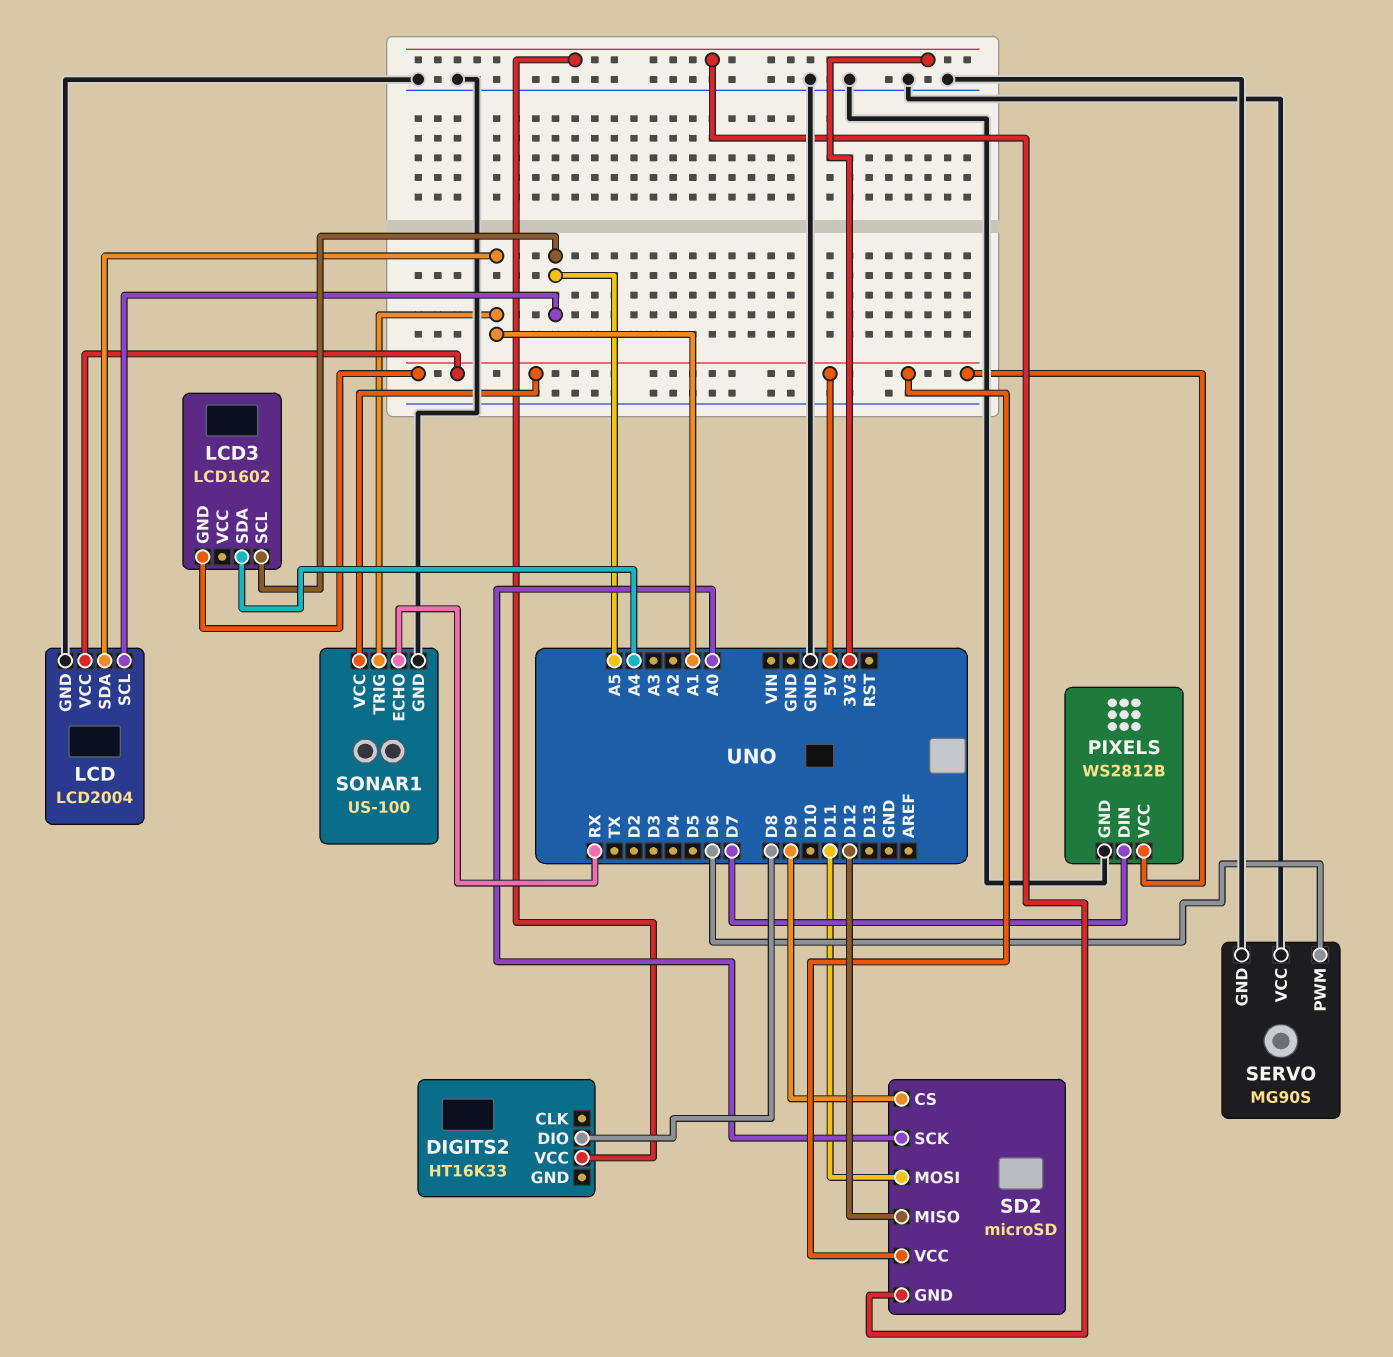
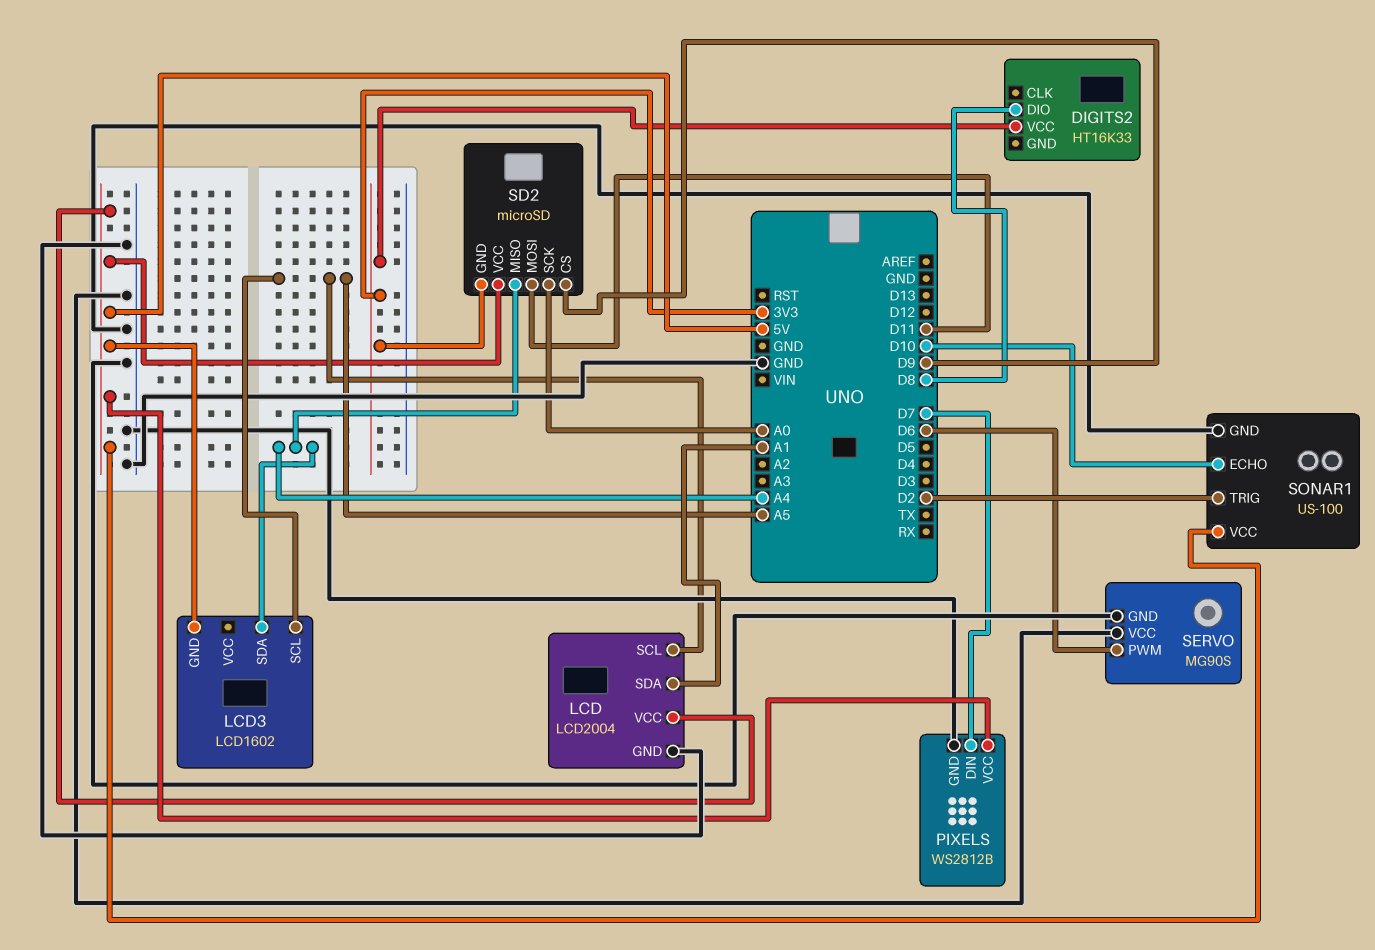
SD2 pin MISO: D12 -> A4
SONAR1 pin ECHO: RX -> D10
SONAR1 pin TRIG: A1 -> D2

